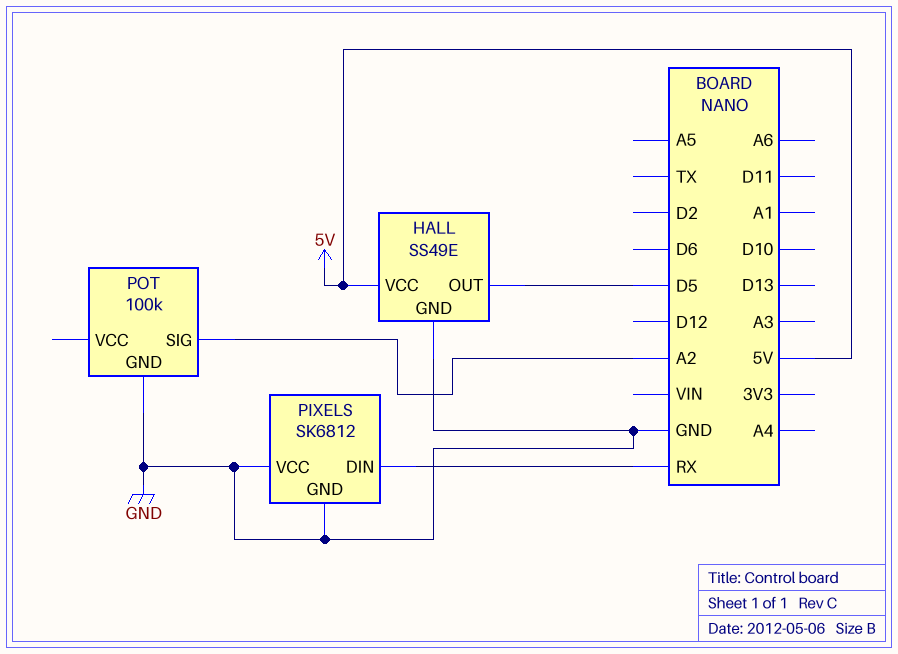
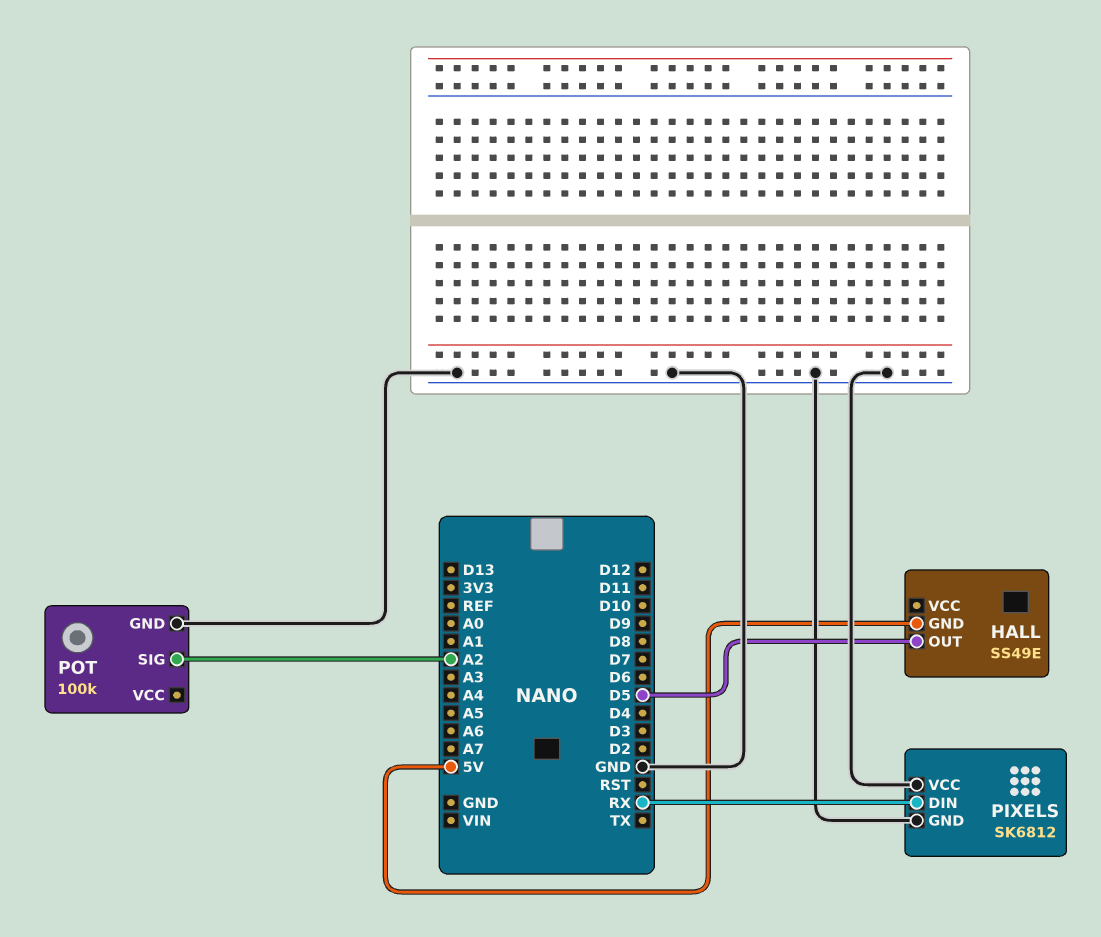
HALL pin GND: GND -> 5V
HALL pin VCC: 5V -> none

